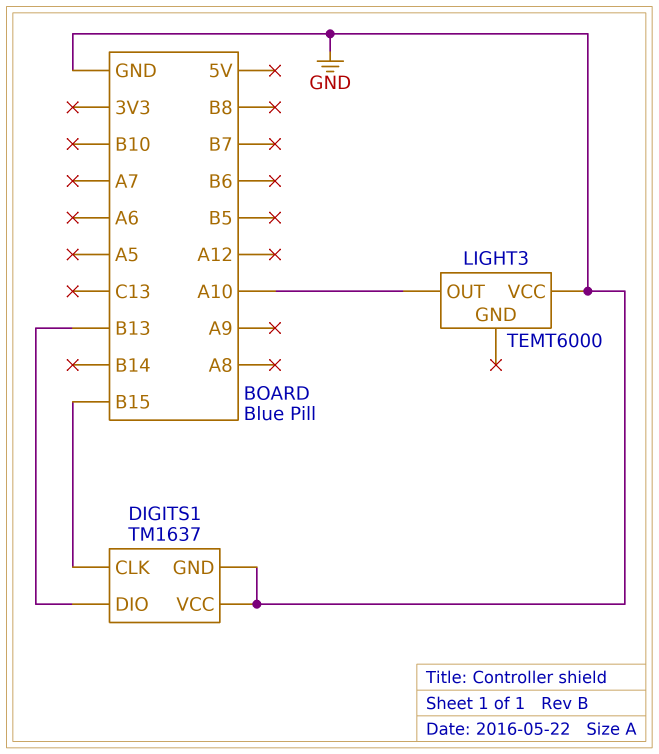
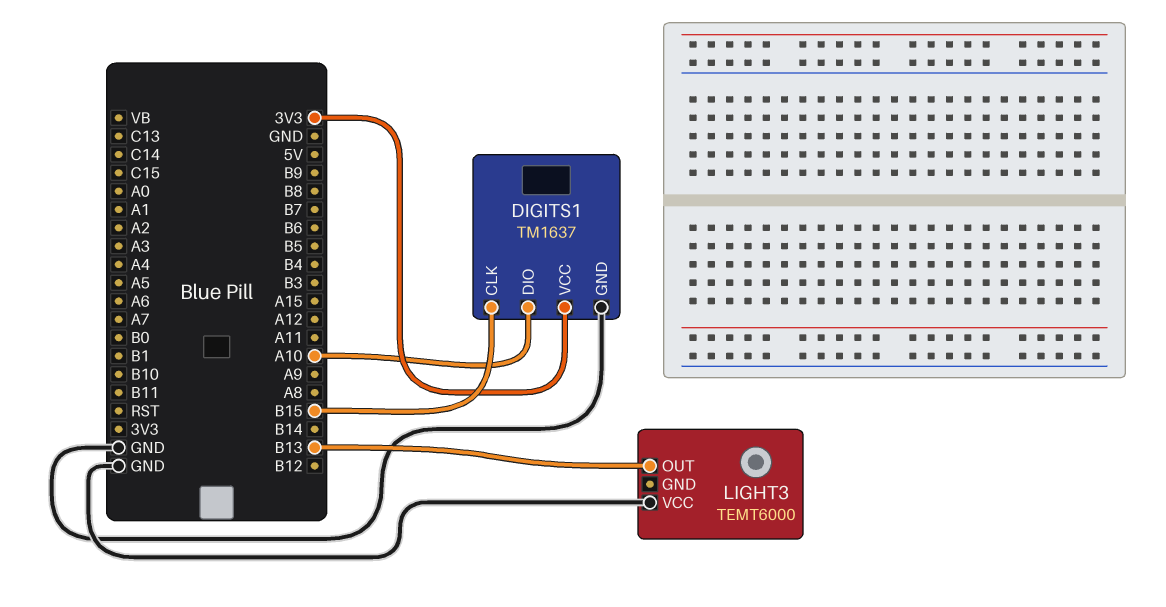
DIGITS1 pin DIO: B13 -> A10
DIGITS1 pin VCC: GND -> 3V3
LIGHT3 pin OUT: A10 -> B13

